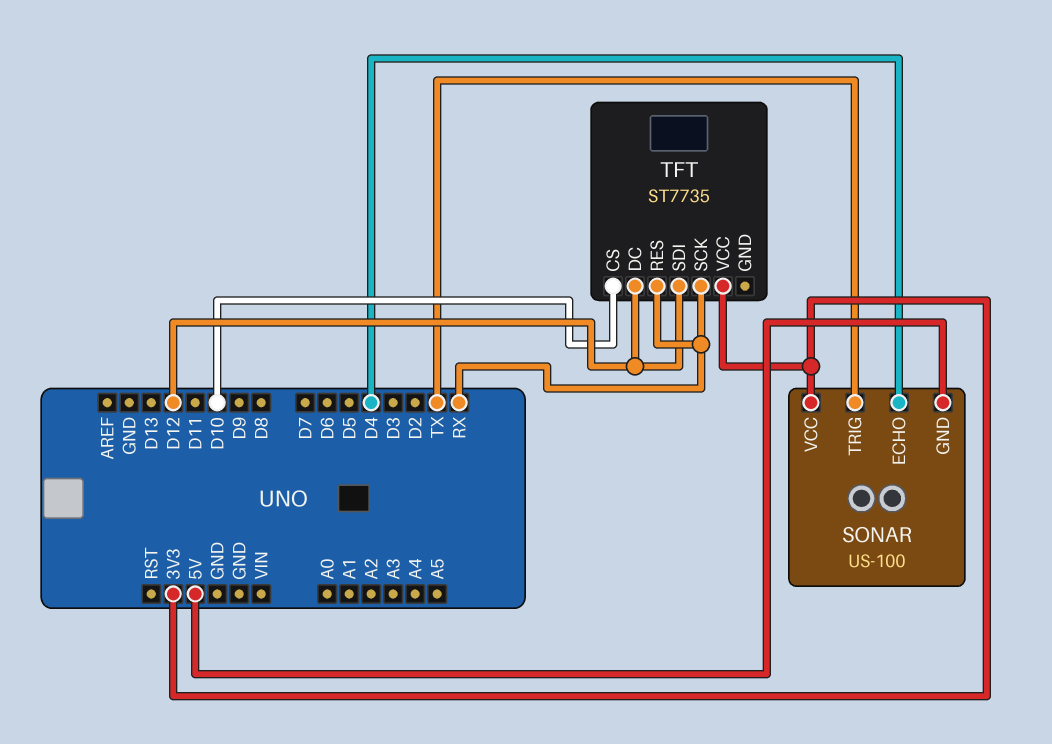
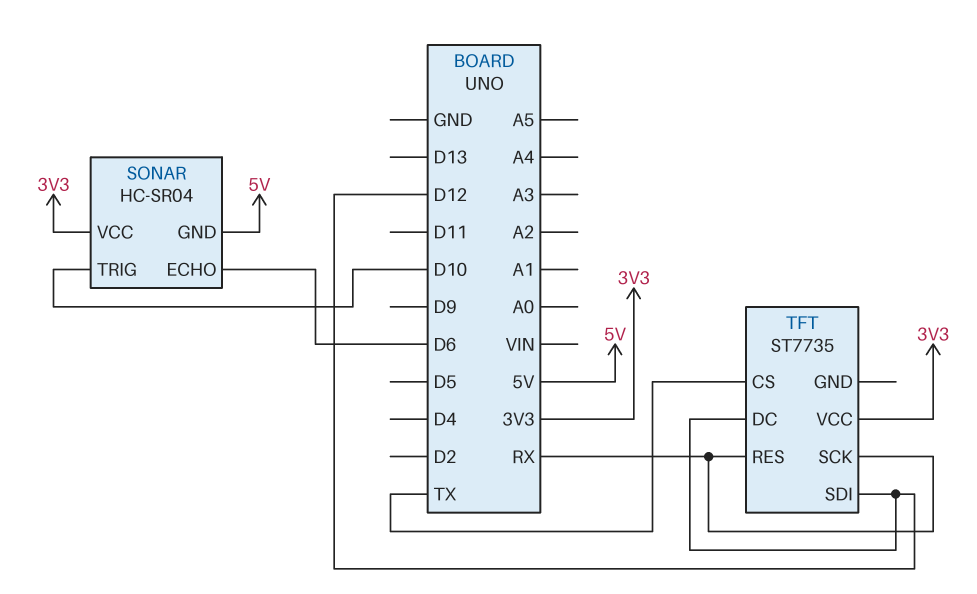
SONAR: US-100 -> HC-SR04
SONAR pin ECHO: D4 -> D6
SONAR pin TRIG: TX -> D10
TFT pin CS: D10 -> TX

